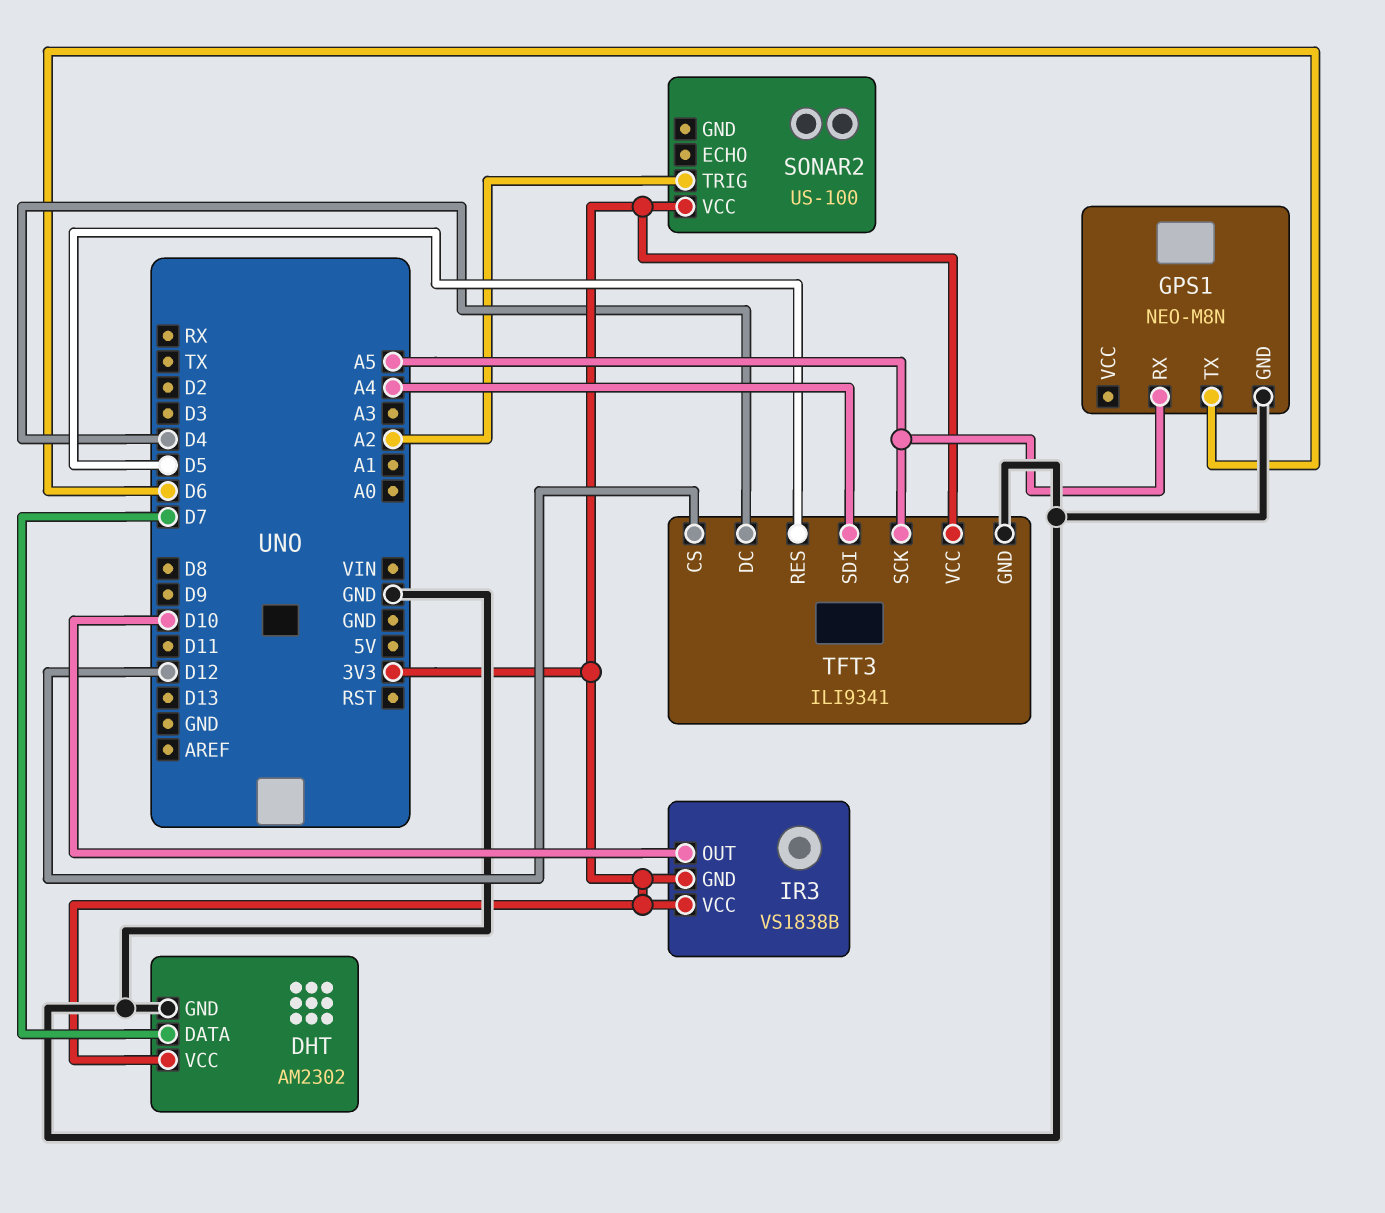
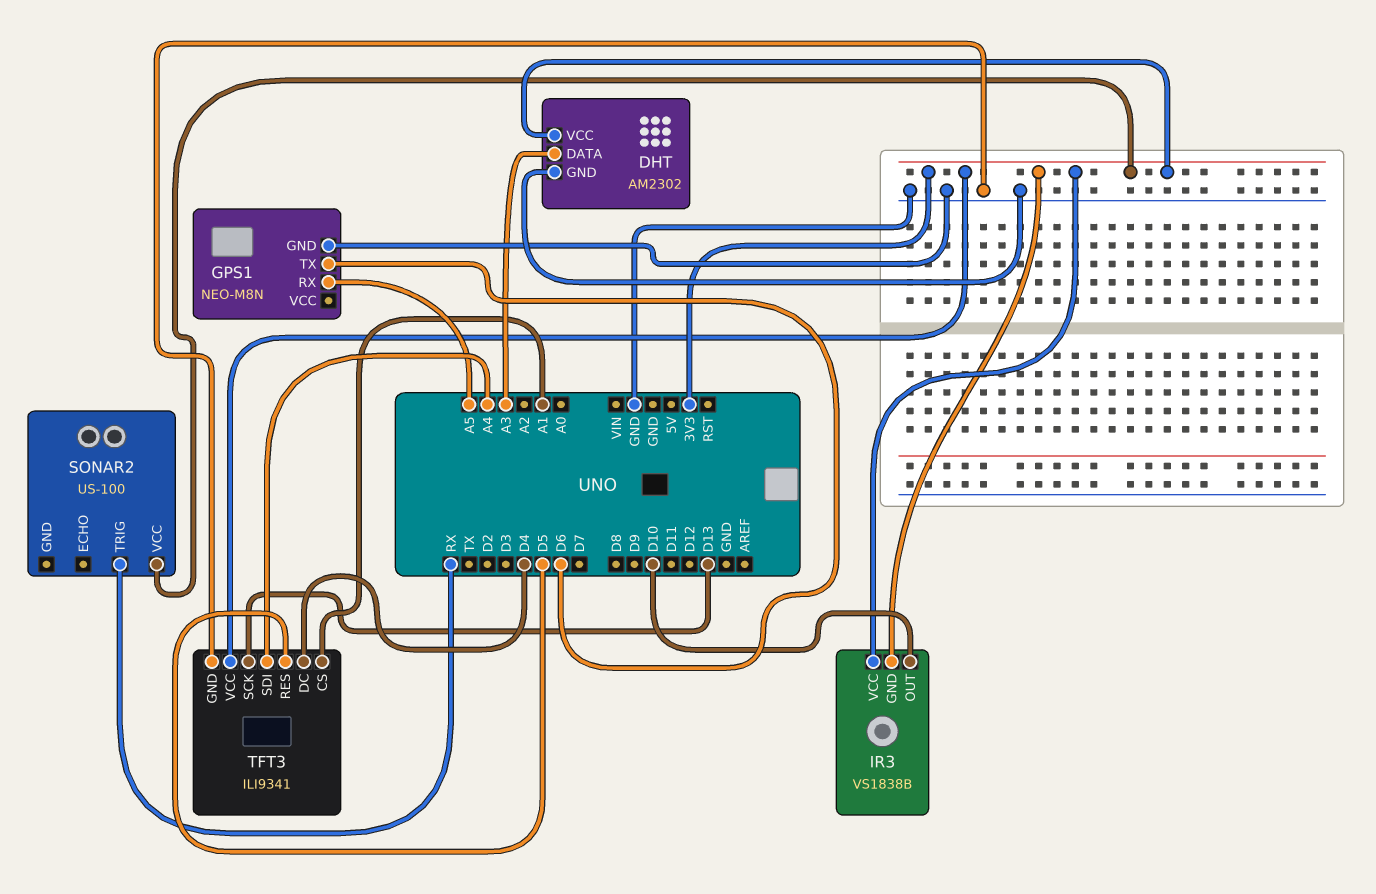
DHT pin DATA: D7 -> A3
SONAR2 pin TRIG: A2 -> RX
TFT3 pin CS: D12 -> A1
TFT3 pin SCK: A5 -> D13

